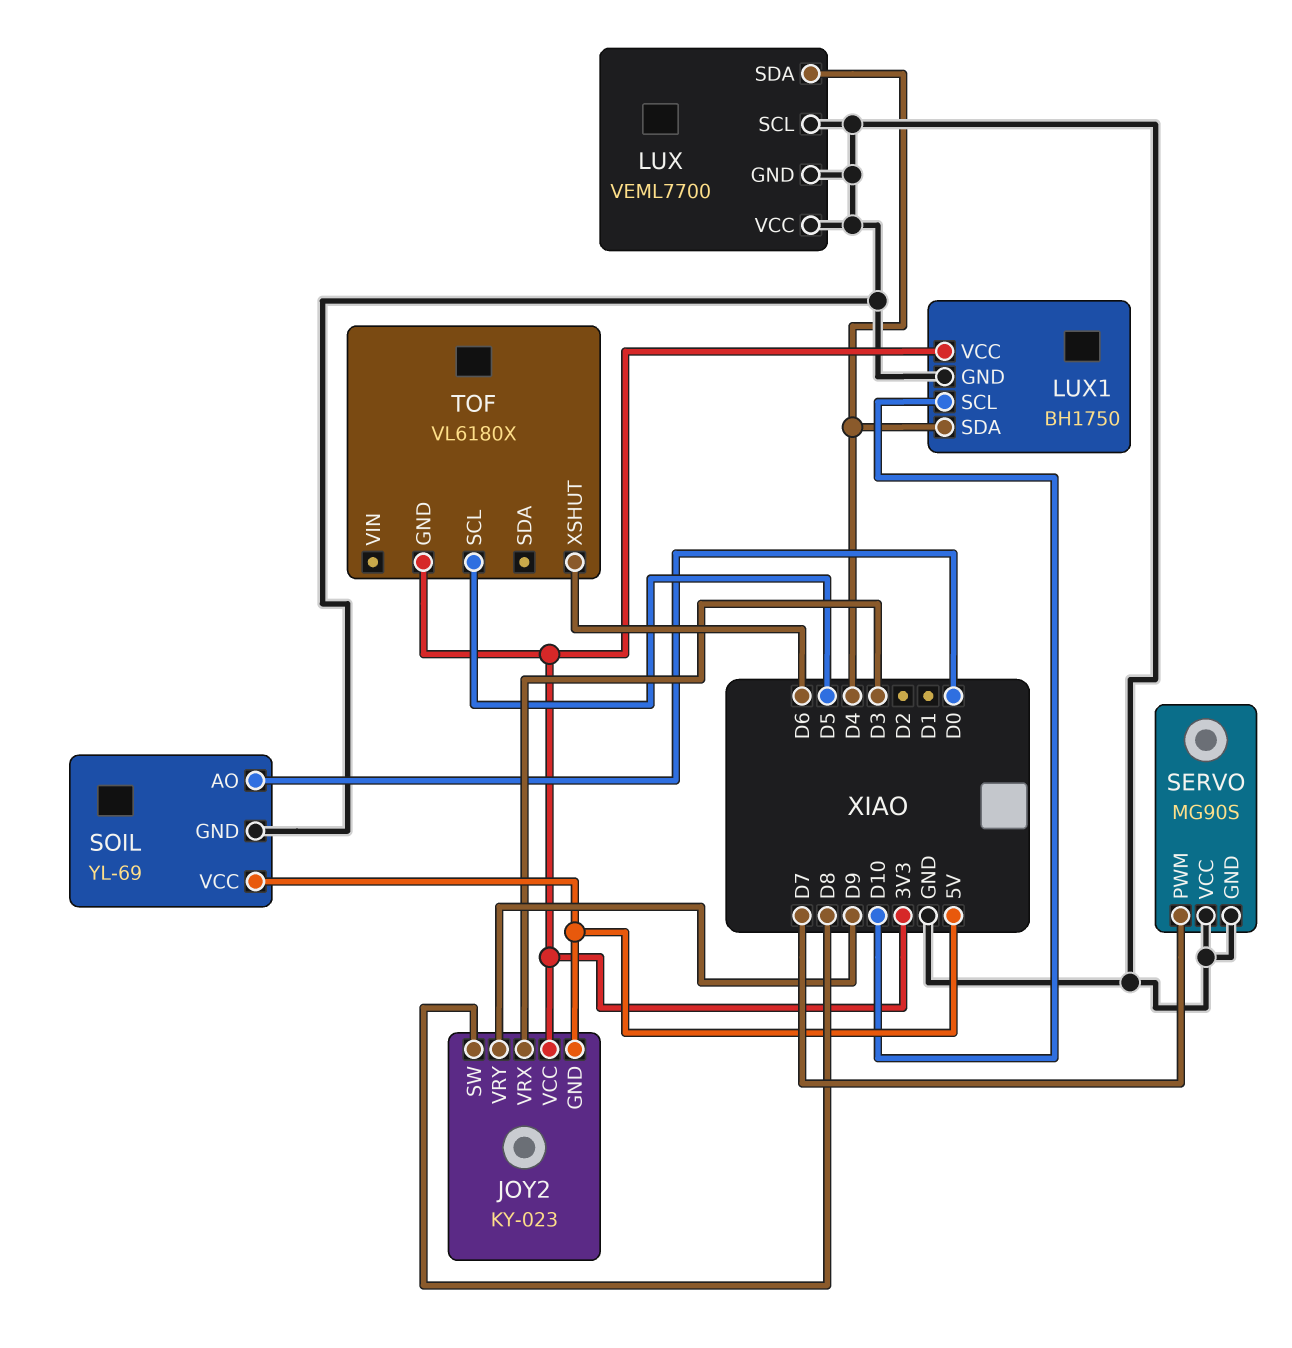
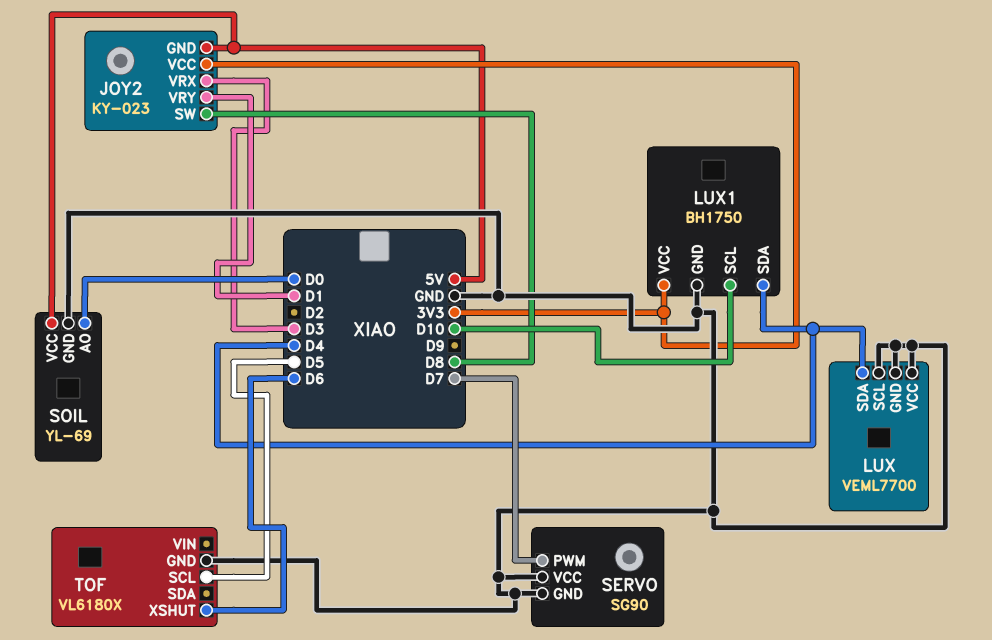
JOY2 pin VRY: D9 -> D1
SERVO: MG90S -> SG90
TOF pin GND: 3V3 -> GND

